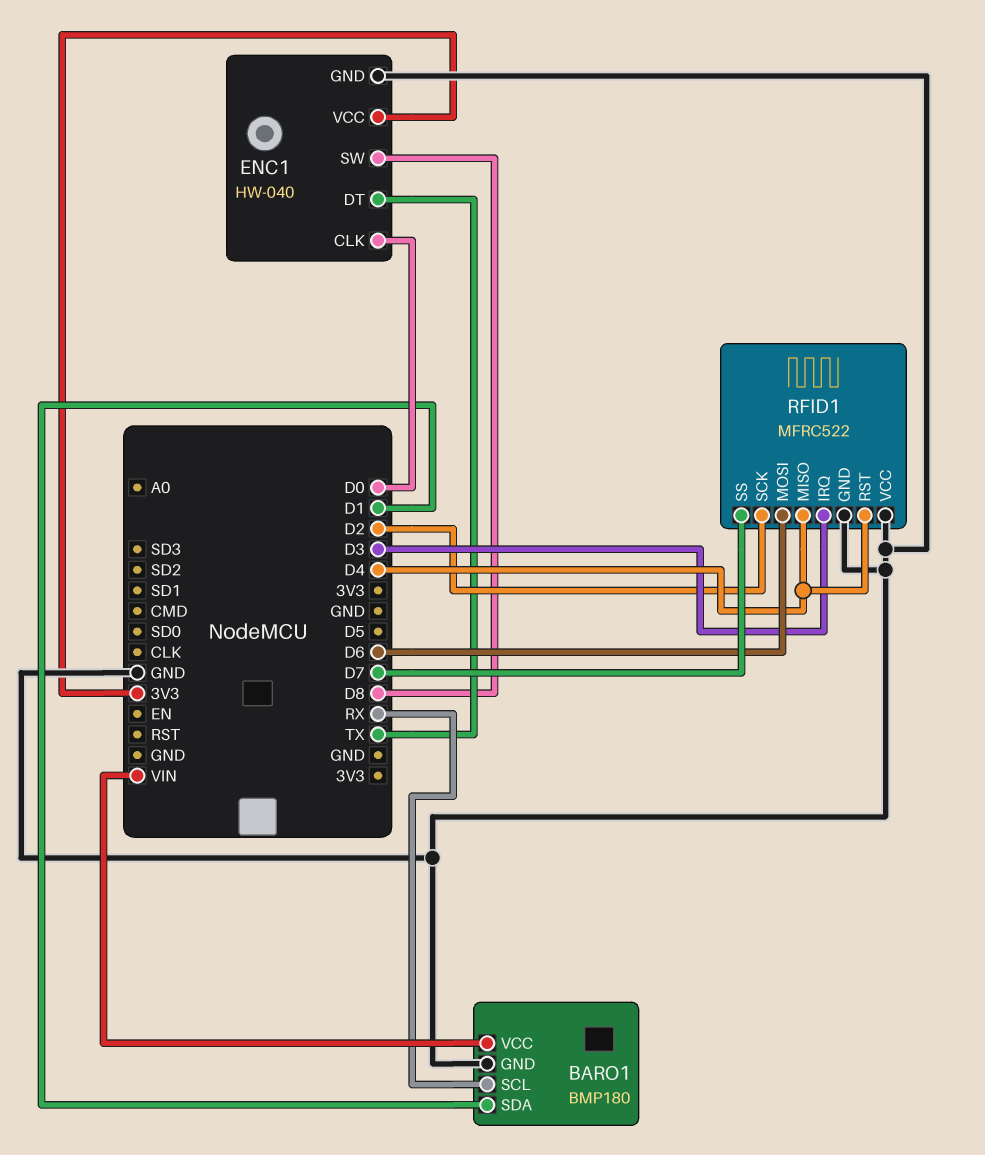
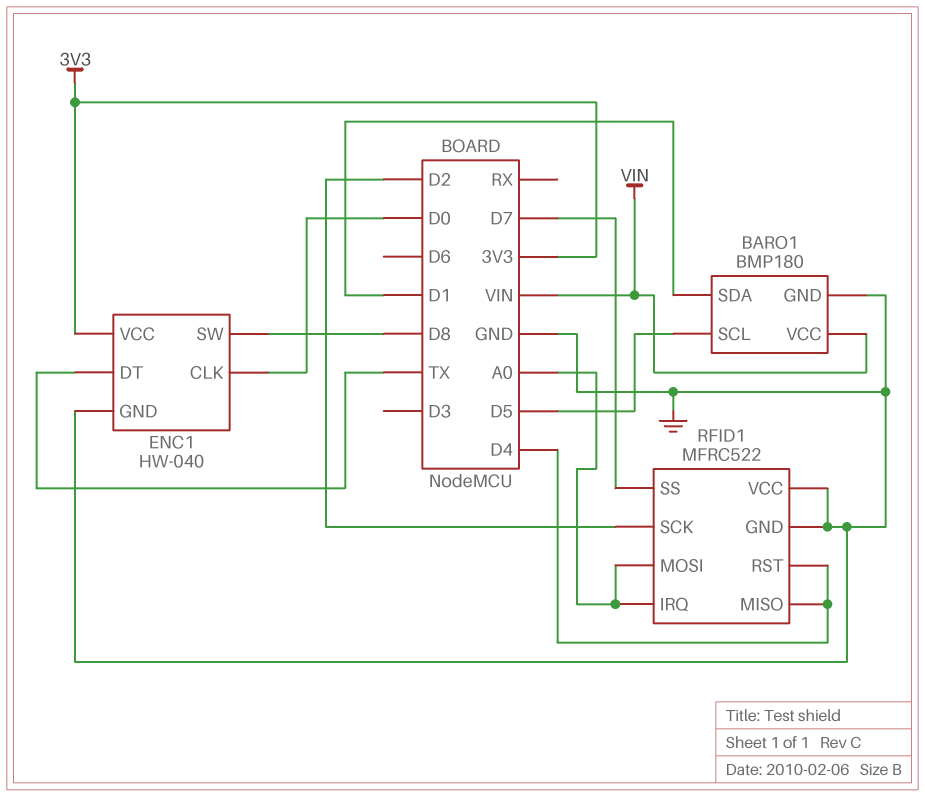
BARO1 pin SCL: RX -> D5
RFID1 pin IRQ: D3 -> A0
RFID1 pin MOSI: D6 -> A0

